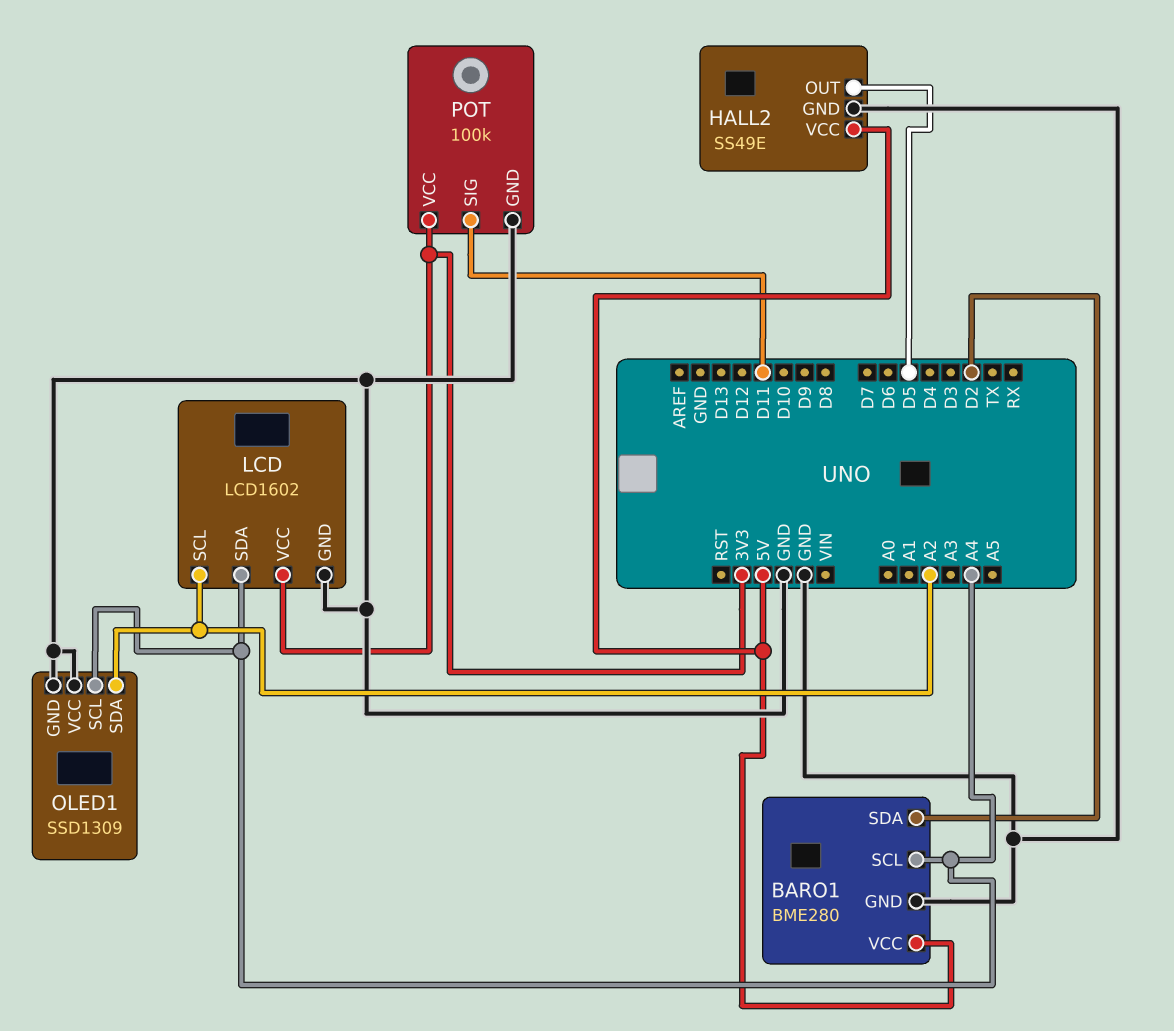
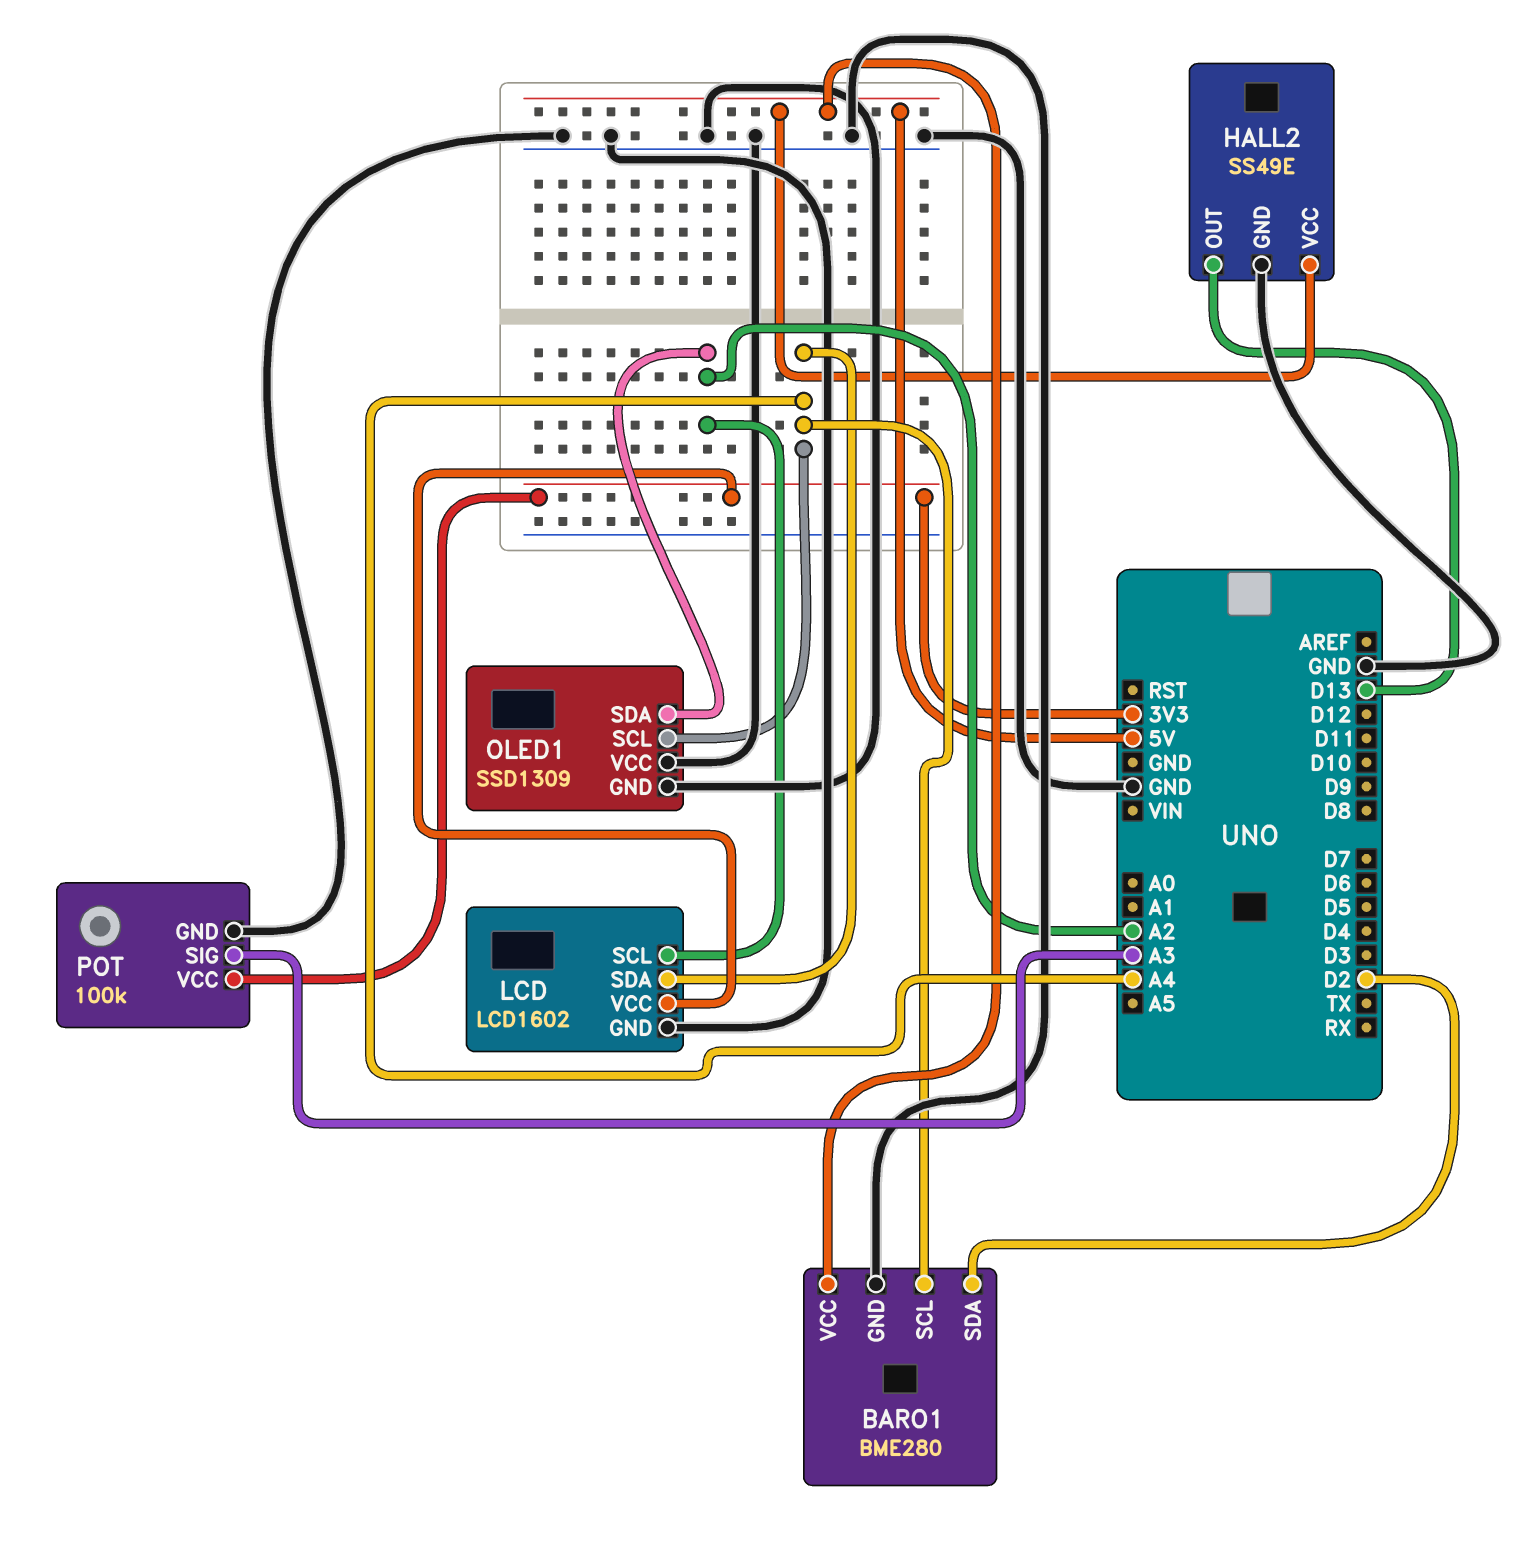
HALL2 pin OUT: D5 -> D13
POT pin SIG: D11 -> A3

